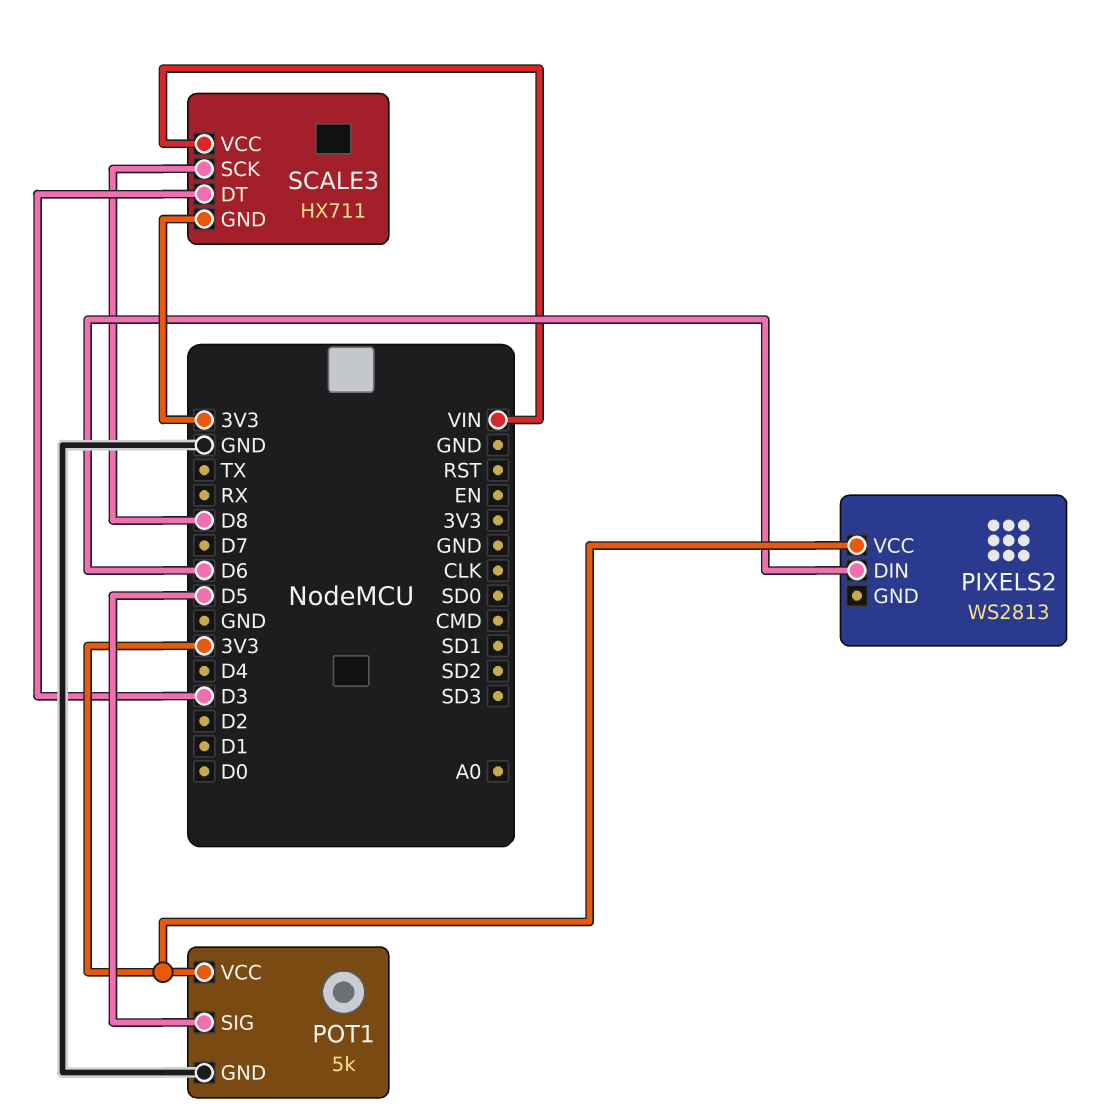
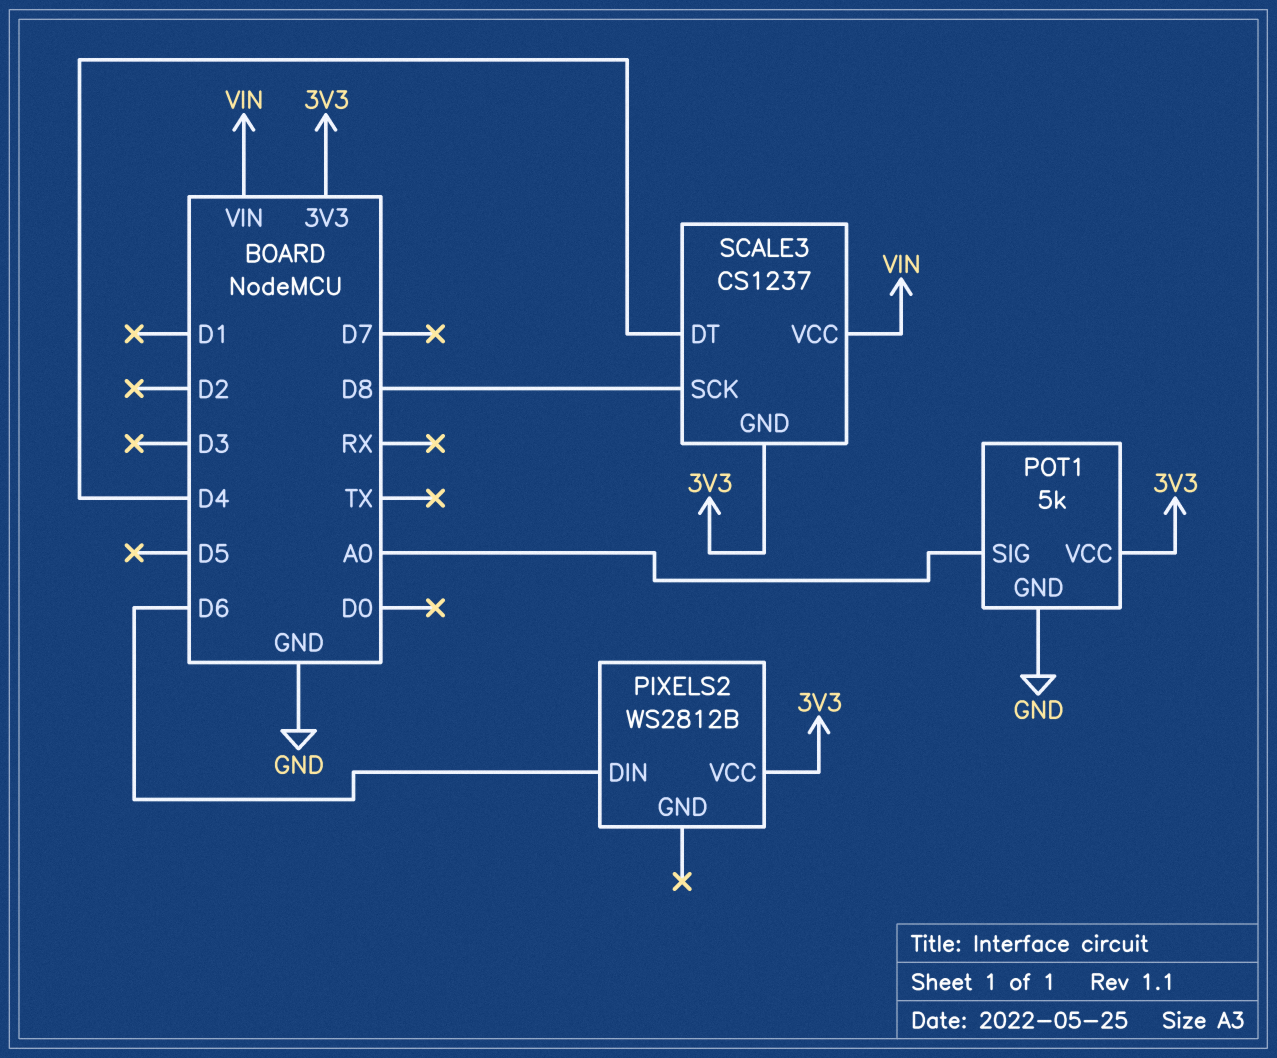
PIXELS2: WS2813 -> WS2812B
POT1 pin SIG: D5 -> A0
SCALE3: HX711 -> CS1237
SCALE3 pin DT: D3 -> D4

